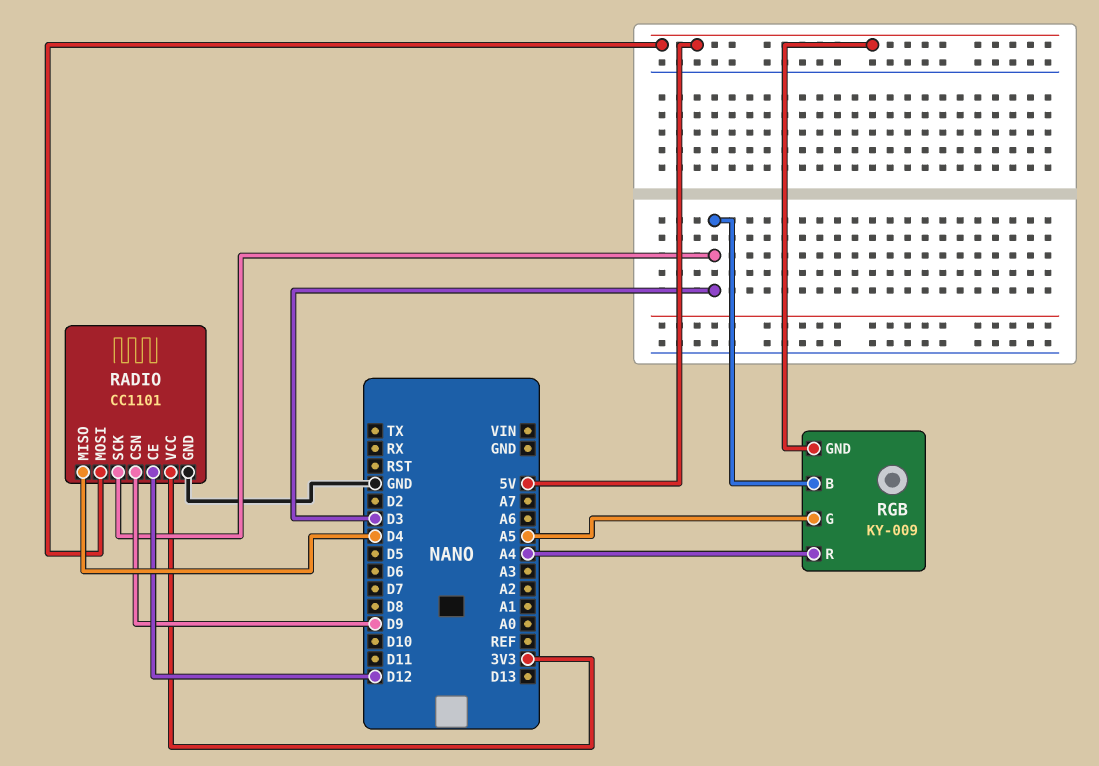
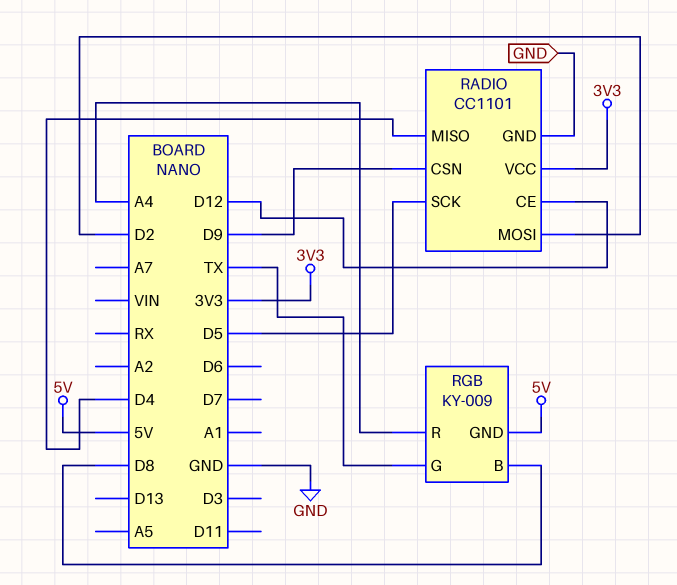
RADIO pin MOSI: 5V -> D2
RADIO pin SCK: D3 -> D5
RGB pin B: D3 -> D8
RGB pin G: A5 -> TX

